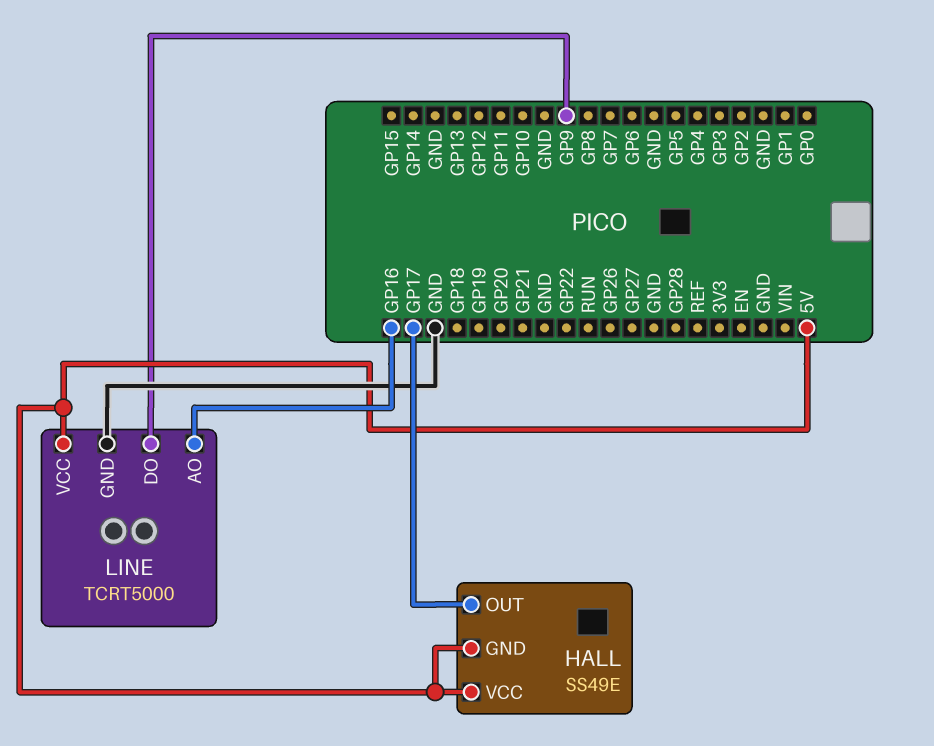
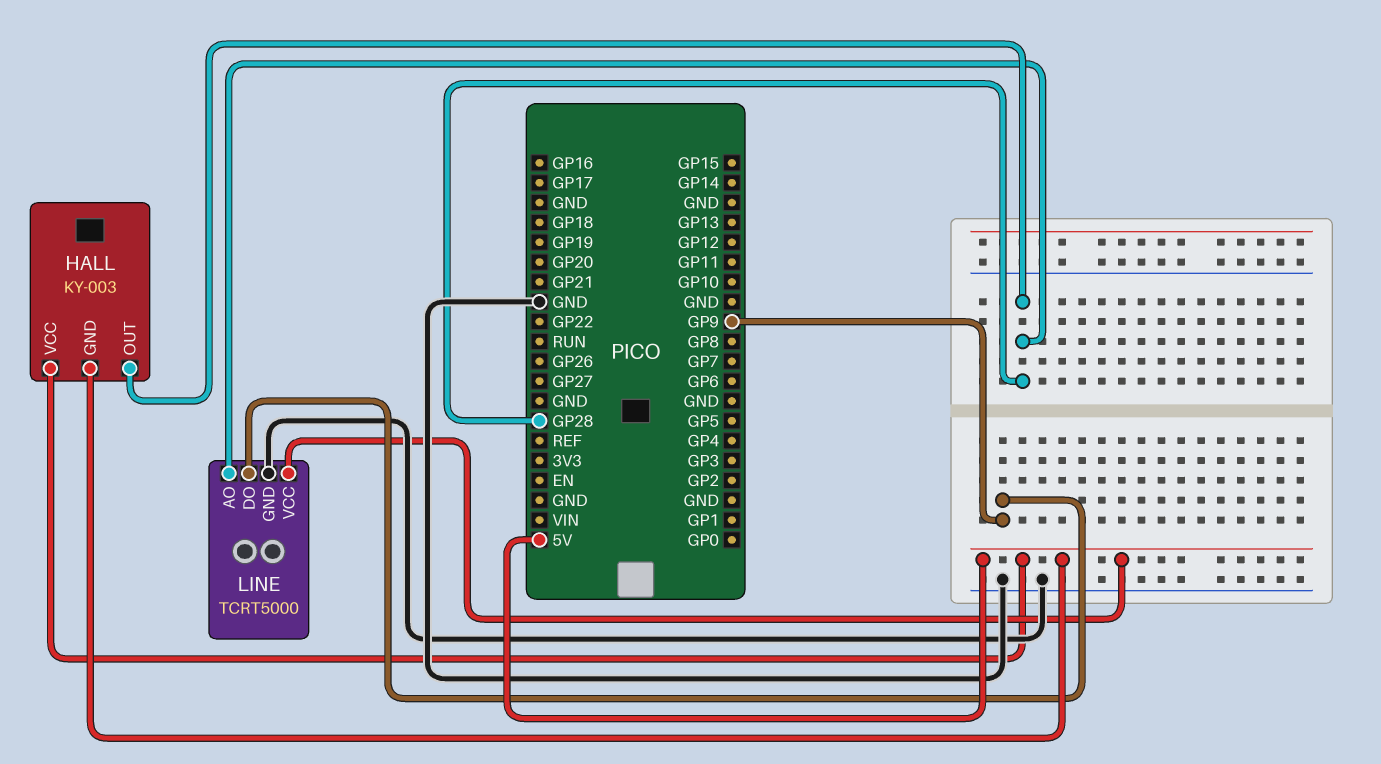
HALL: SS49E -> KY-003
HALL pin OUT: GP17 -> GP28
LINE pin AO: GP16 -> GP28

